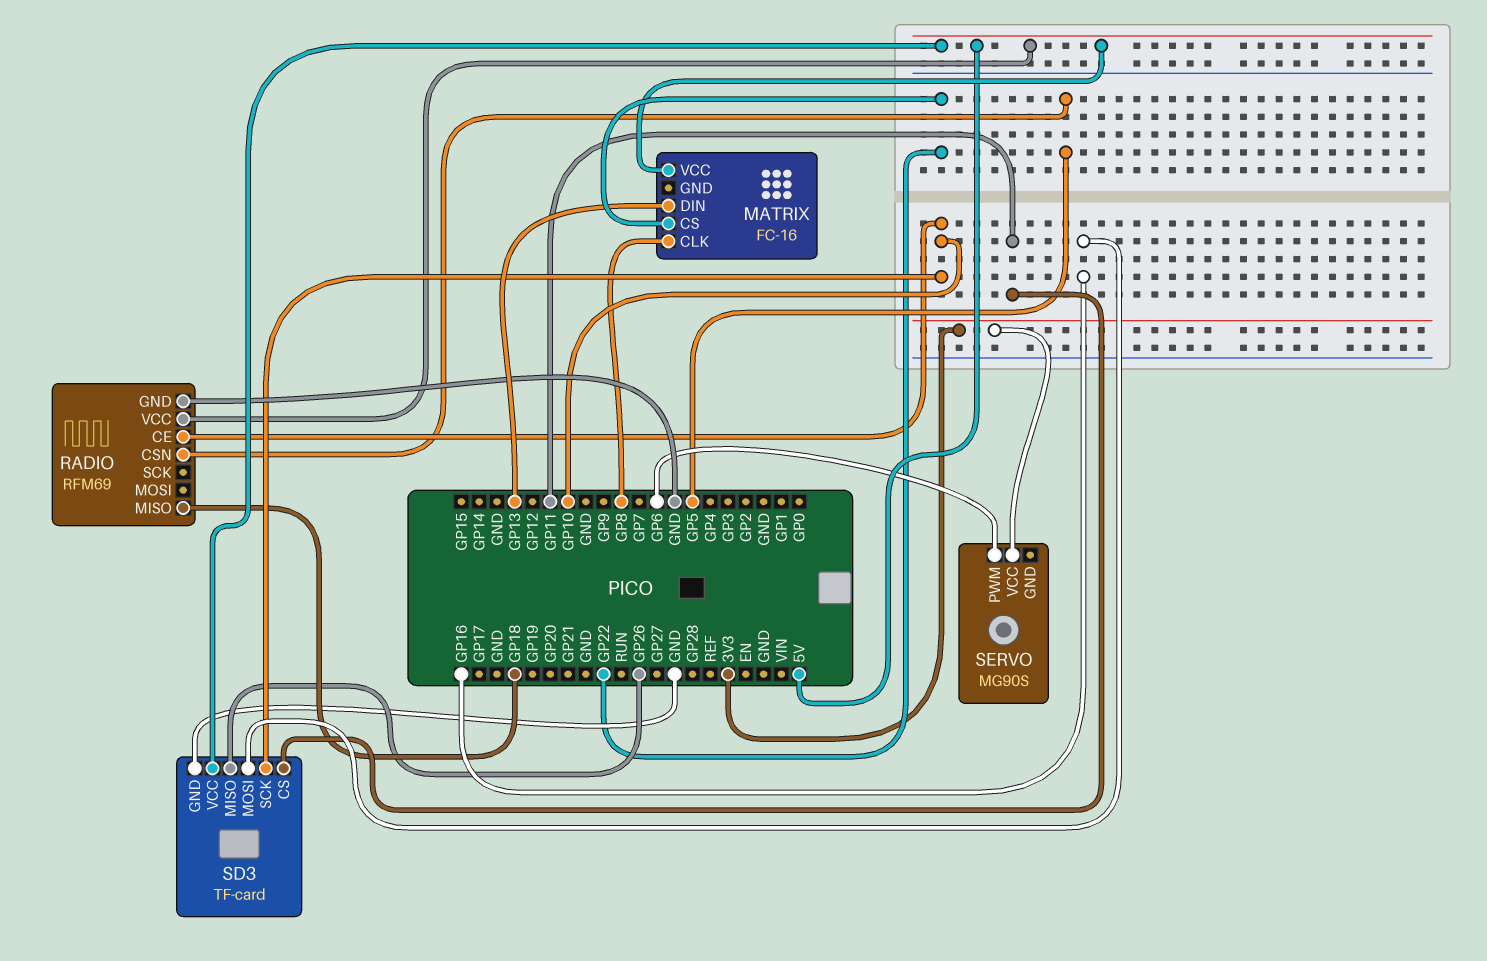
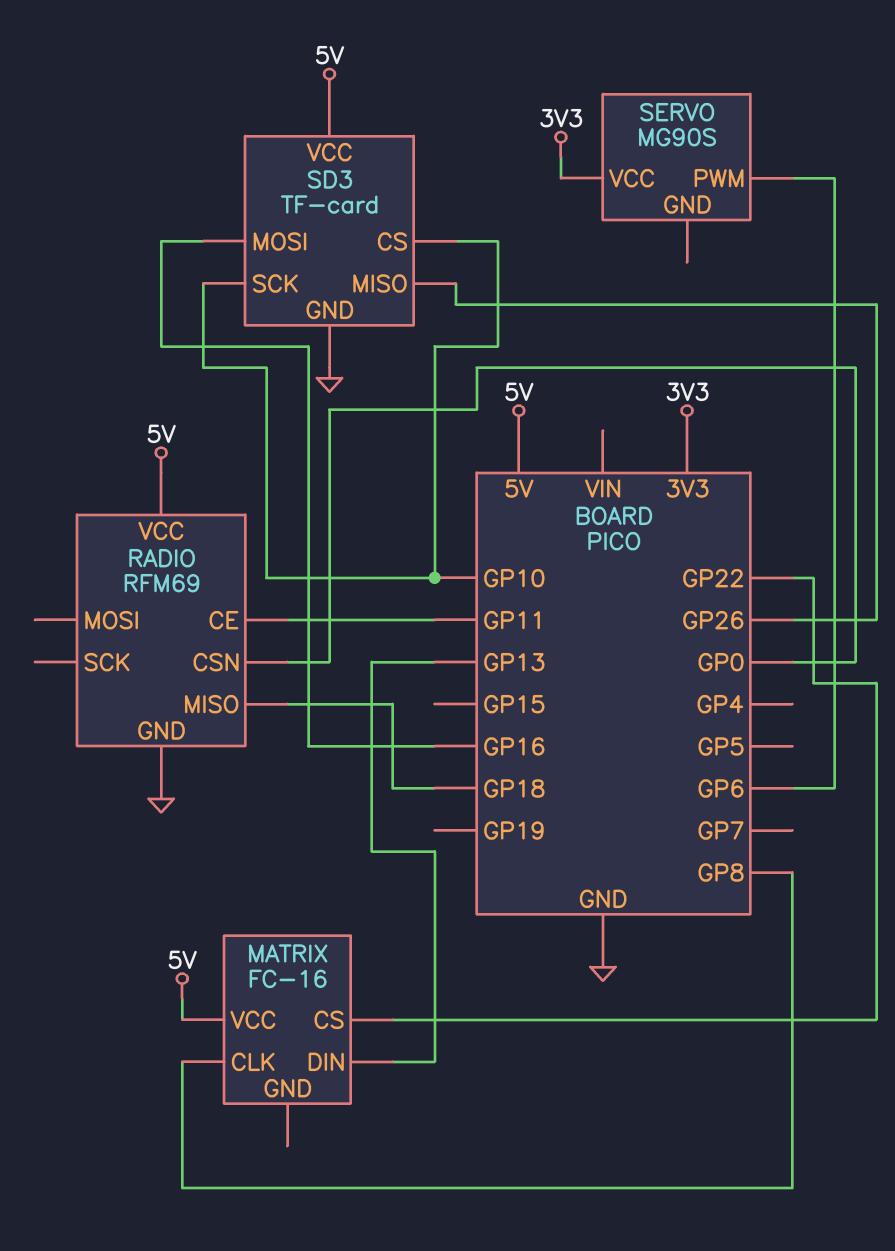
RADIO pin CE: GP10 -> GP11
RADIO pin CSN: GP5 -> GP0
SD3 pin CS: GP11 -> GP10

